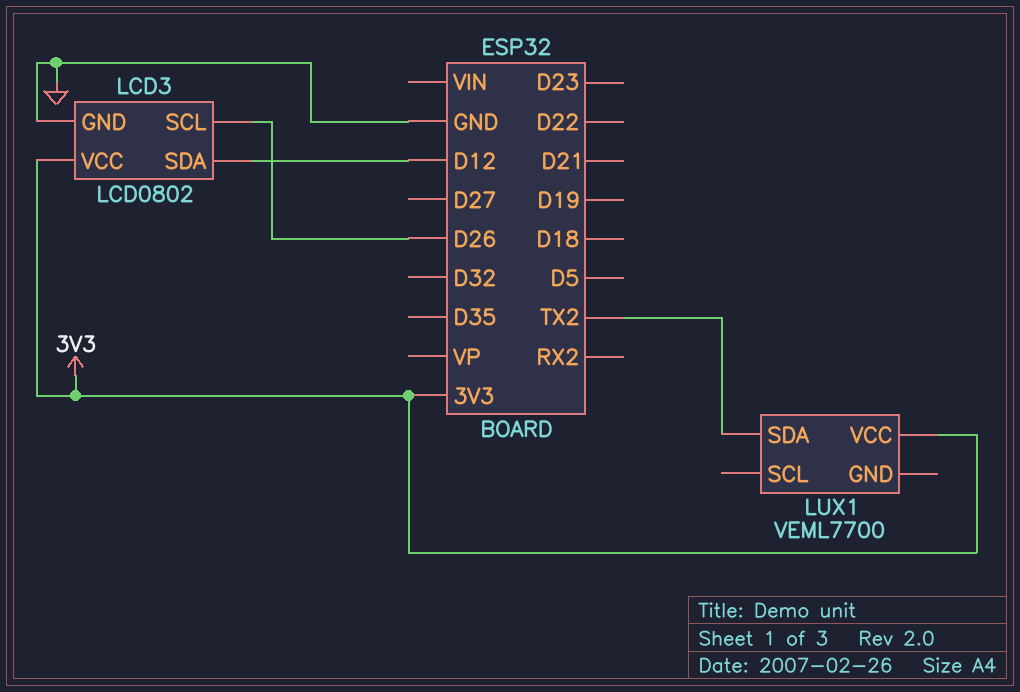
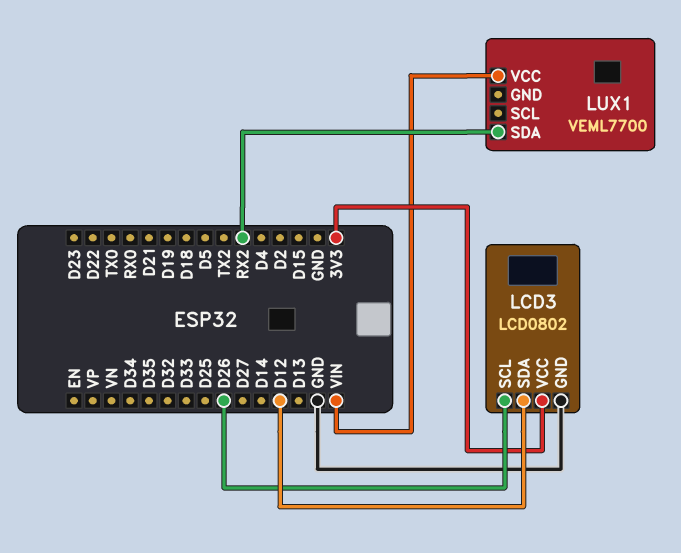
LUX1 pin SDA: TX2 -> RX2
LUX1 pin VCC: 3V3 -> VIN

